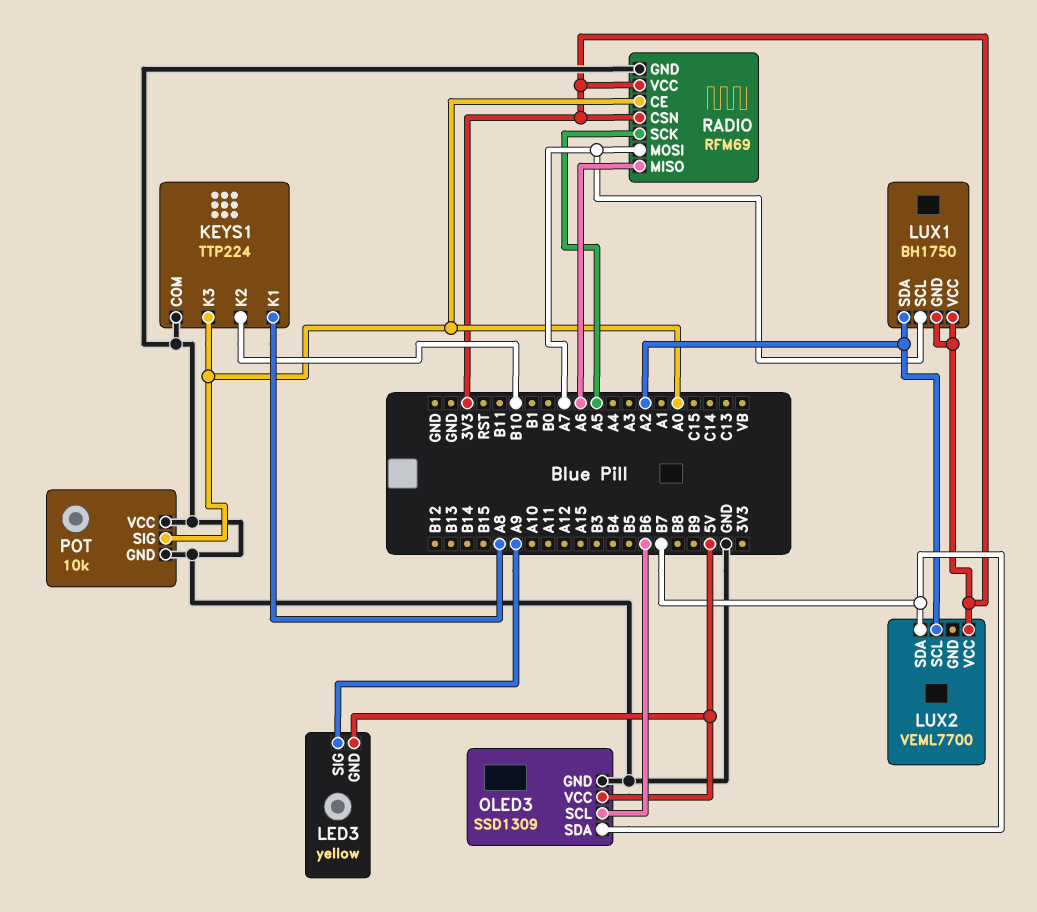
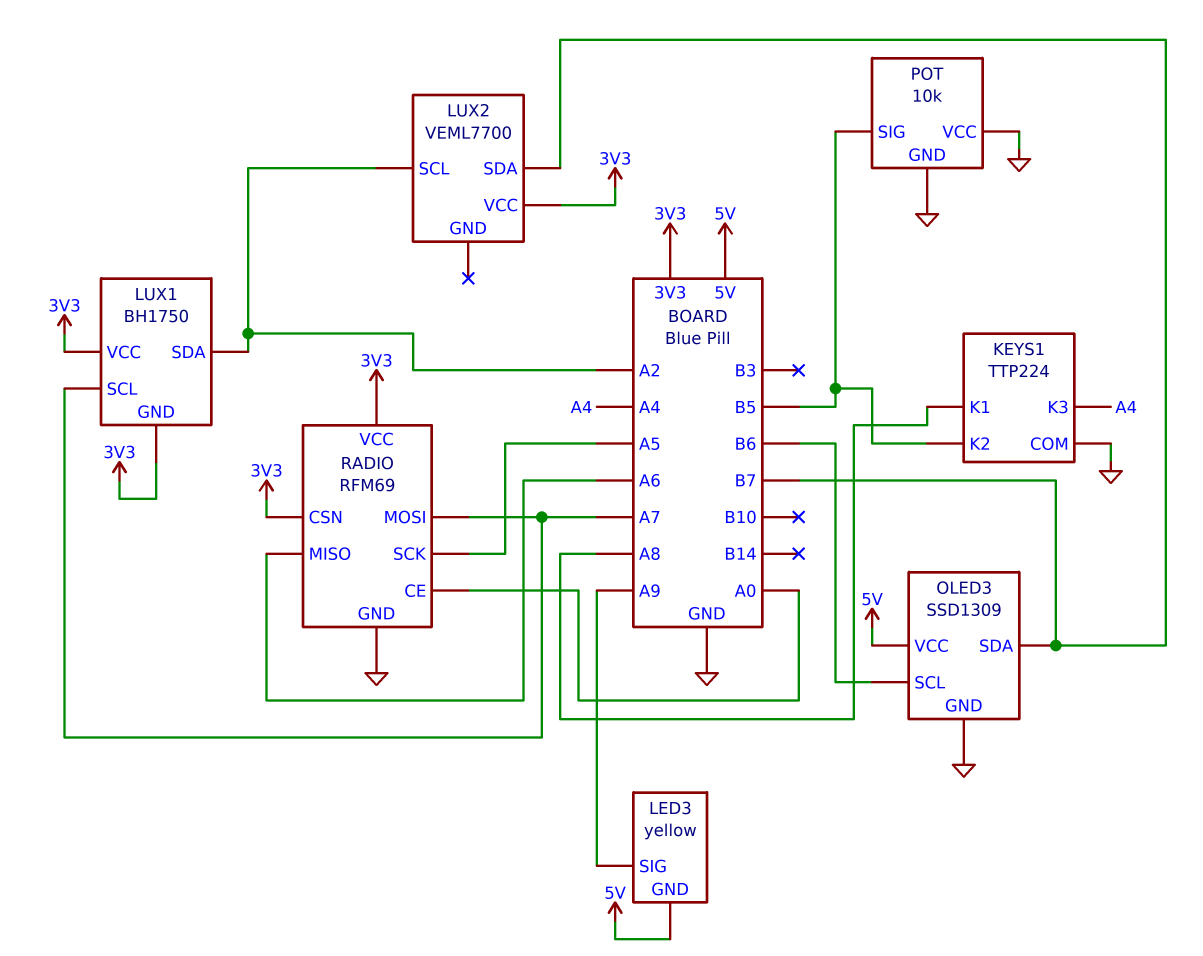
KEYS1 pin K2: B10 -> B5
KEYS1 pin K3: A0 -> A4
POT pin SIG: A0 -> B5

